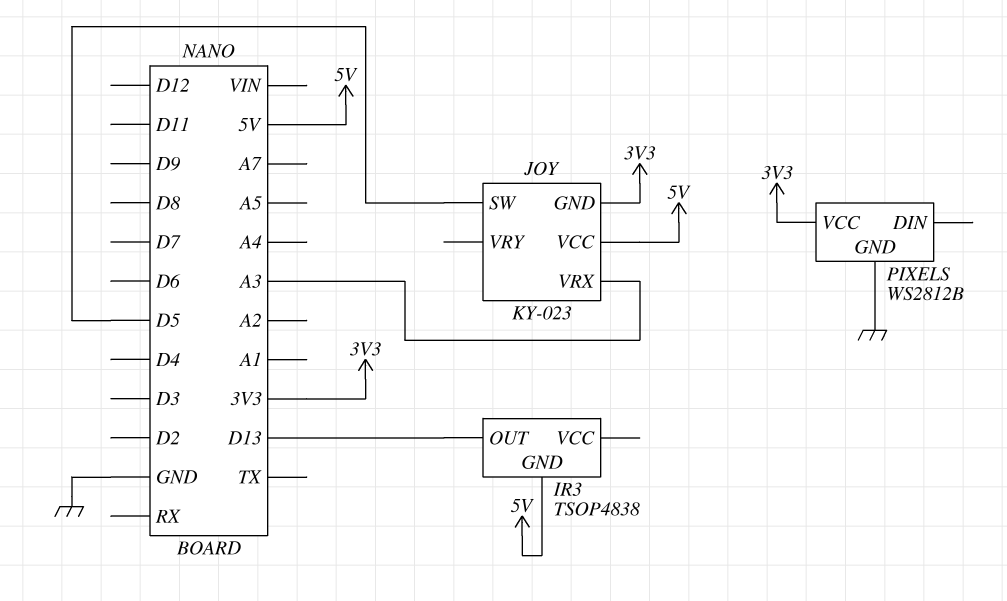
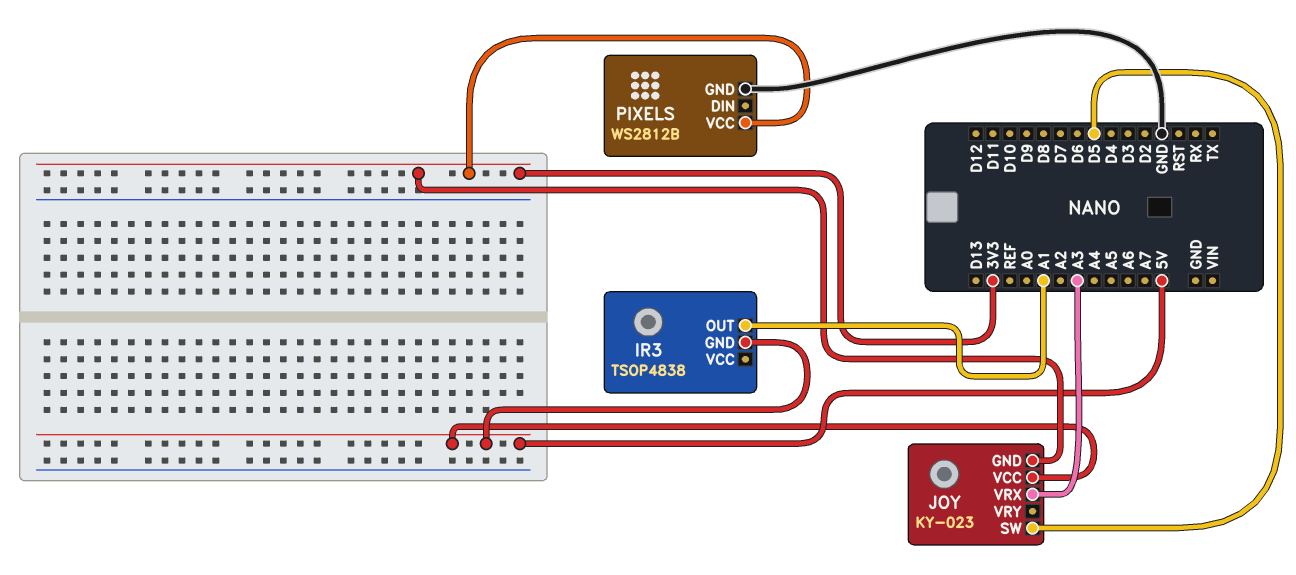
IR3 pin OUT: D13 -> A1

